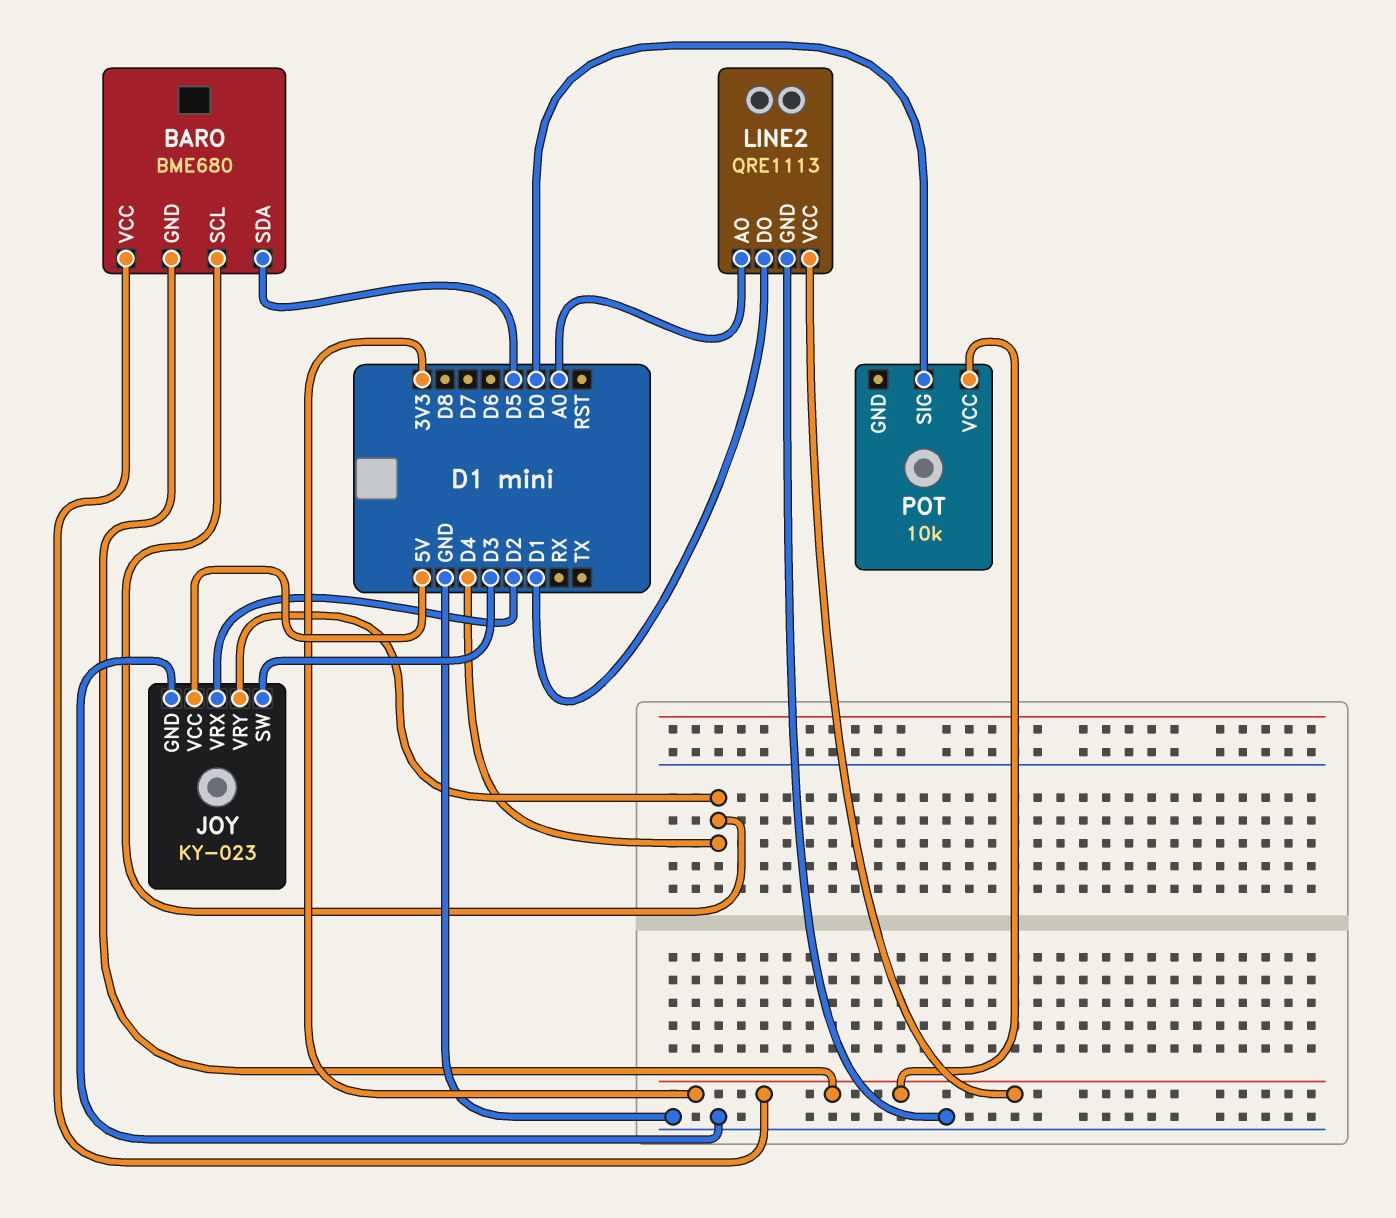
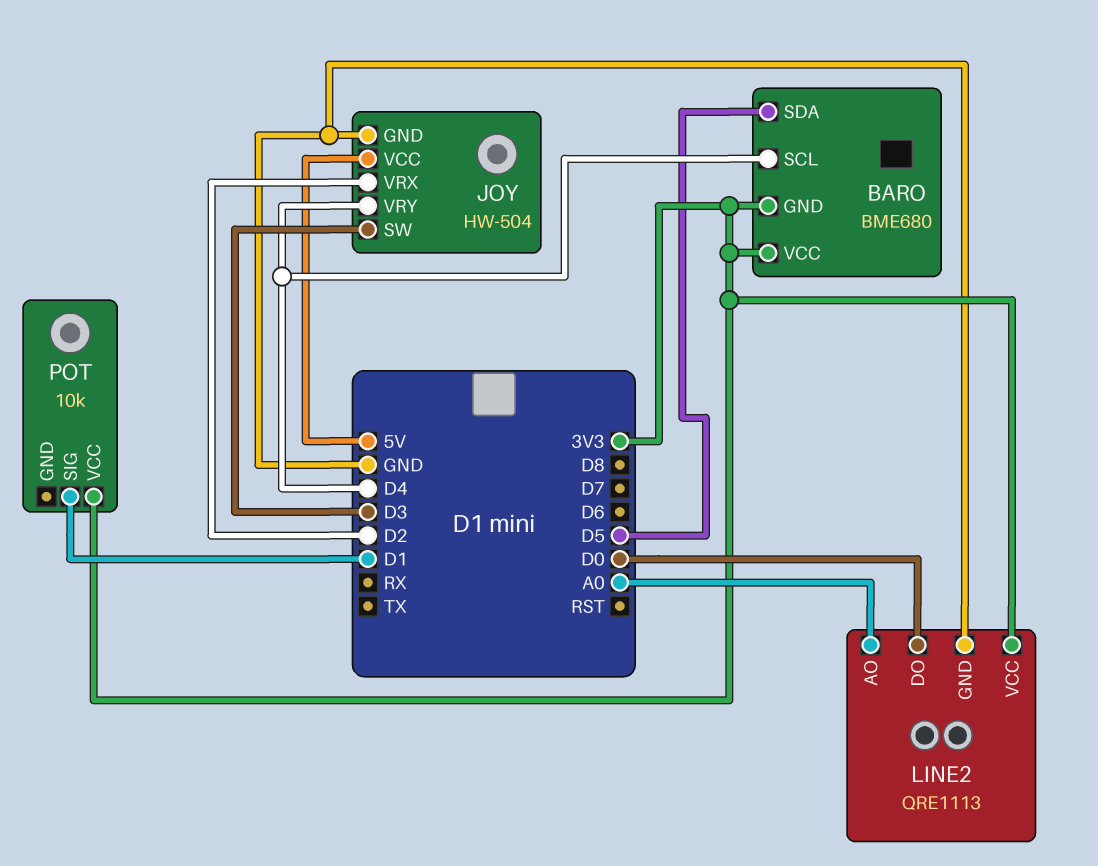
JOY: KY-023 -> HW-504
LINE2 pin DO: D1 -> D0
POT pin SIG: D0 -> D1

